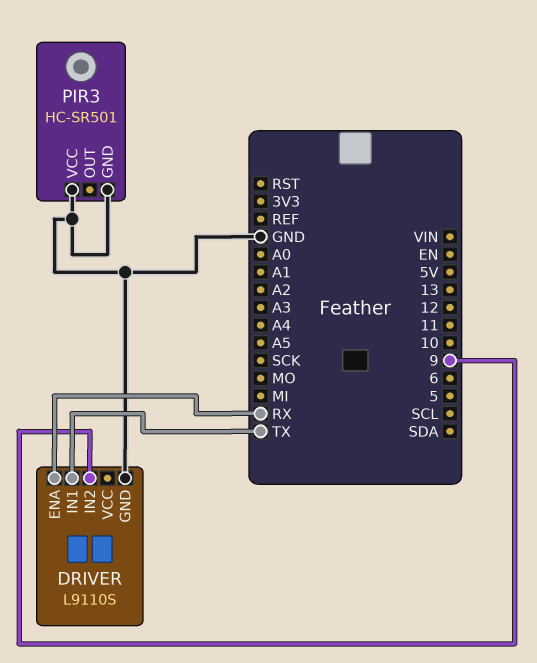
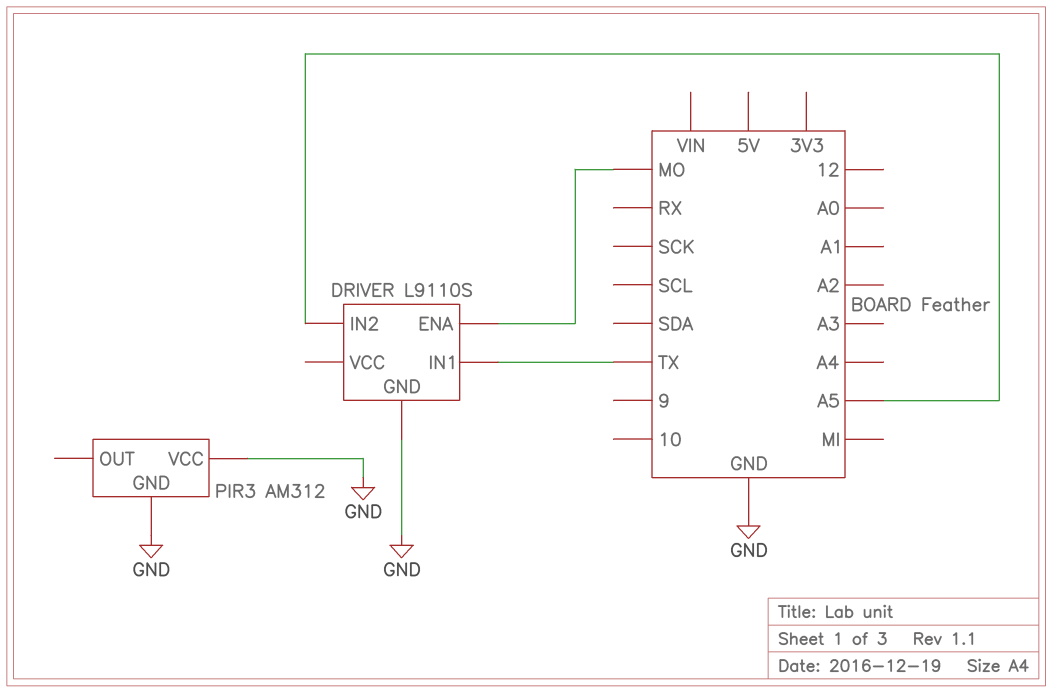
DRIVER pin ENA: RX -> MO
DRIVER pin IN2: 9 -> A5
PIR3: HC-SR501 -> AM312

